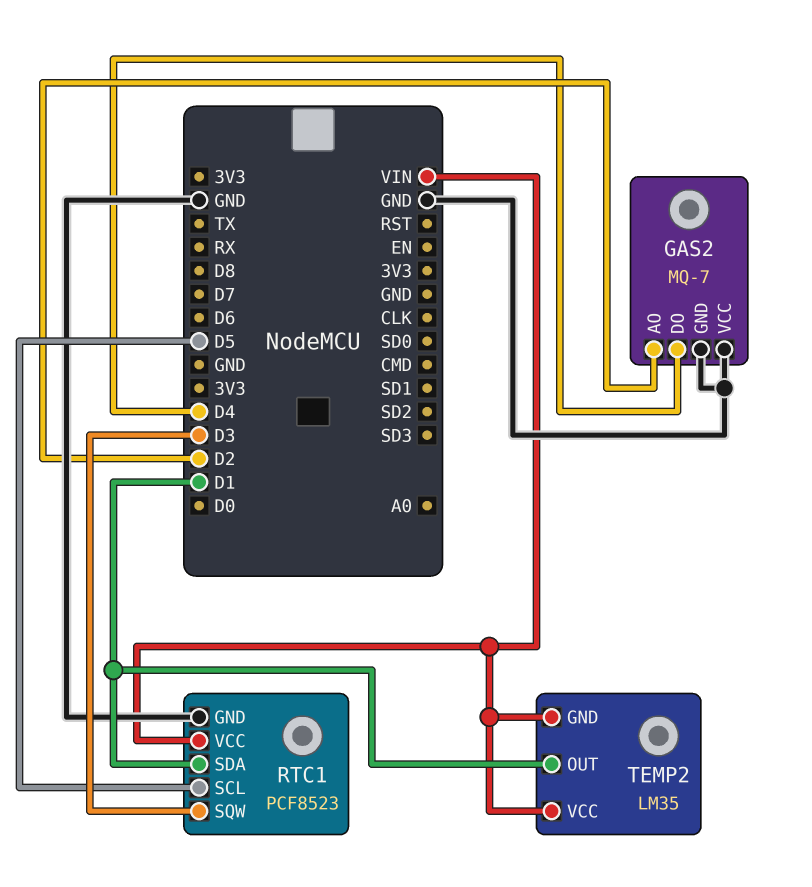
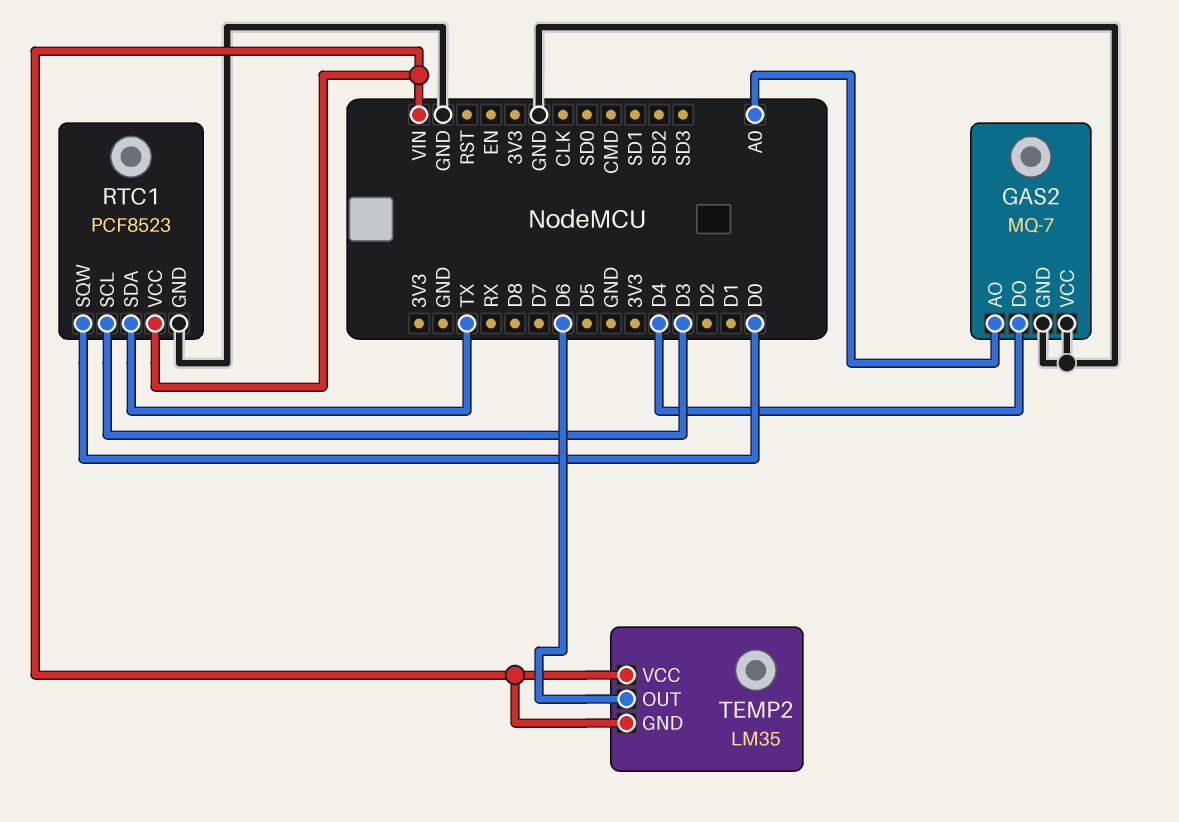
GAS2 pin AO: D2 -> A0
RTC1 pin SCL: D5 -> D3
RTC1 pin SDA: D1 -> TX
RTC1 pin SQW: D3 -> D0
TEMP2 pin OUT: D1 -> D6

